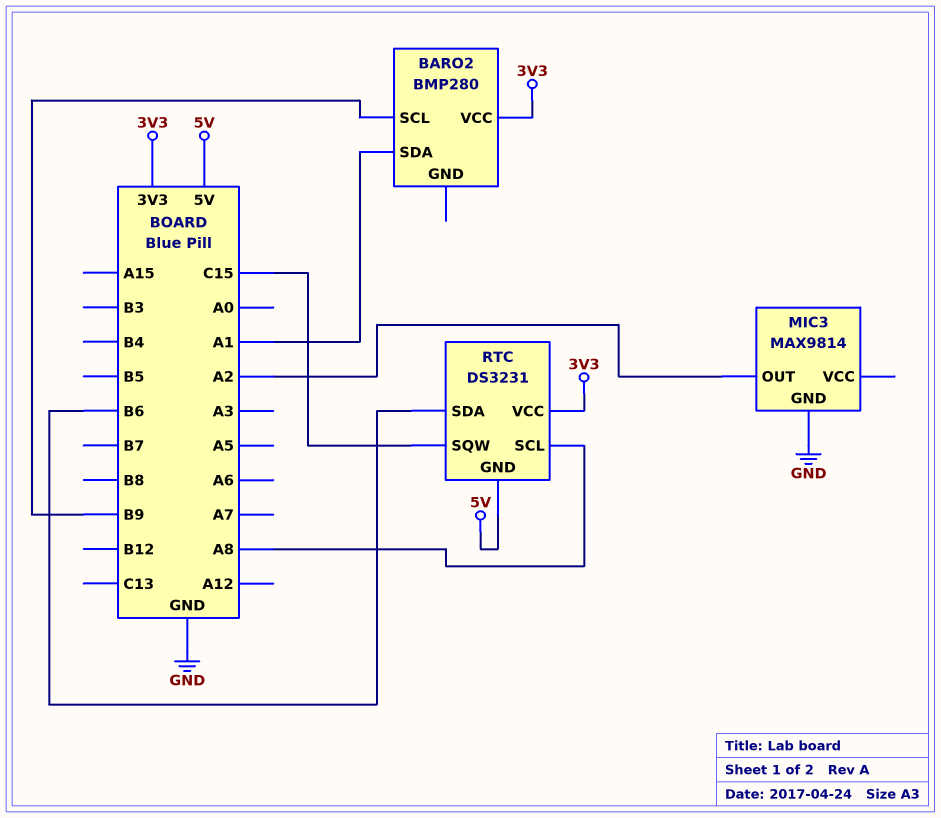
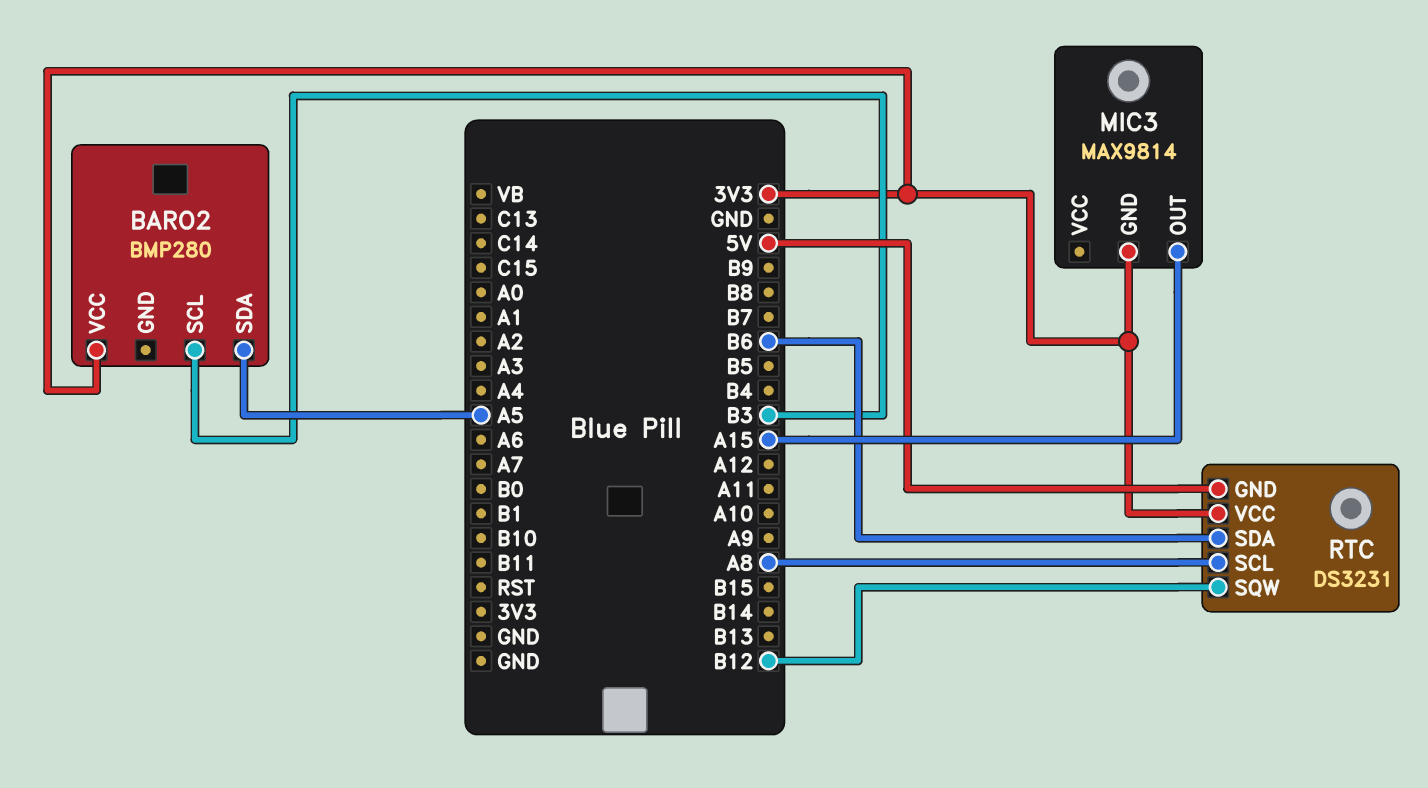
BARO2 pin SCL: B9 -> B3
BARO2 pin SDA: A1 -> A5
MIC3 pin GND: GND -> 3V3
MIC3 pin OUT: A2 -> A15
RTC pin SQW: C15 -> B12

